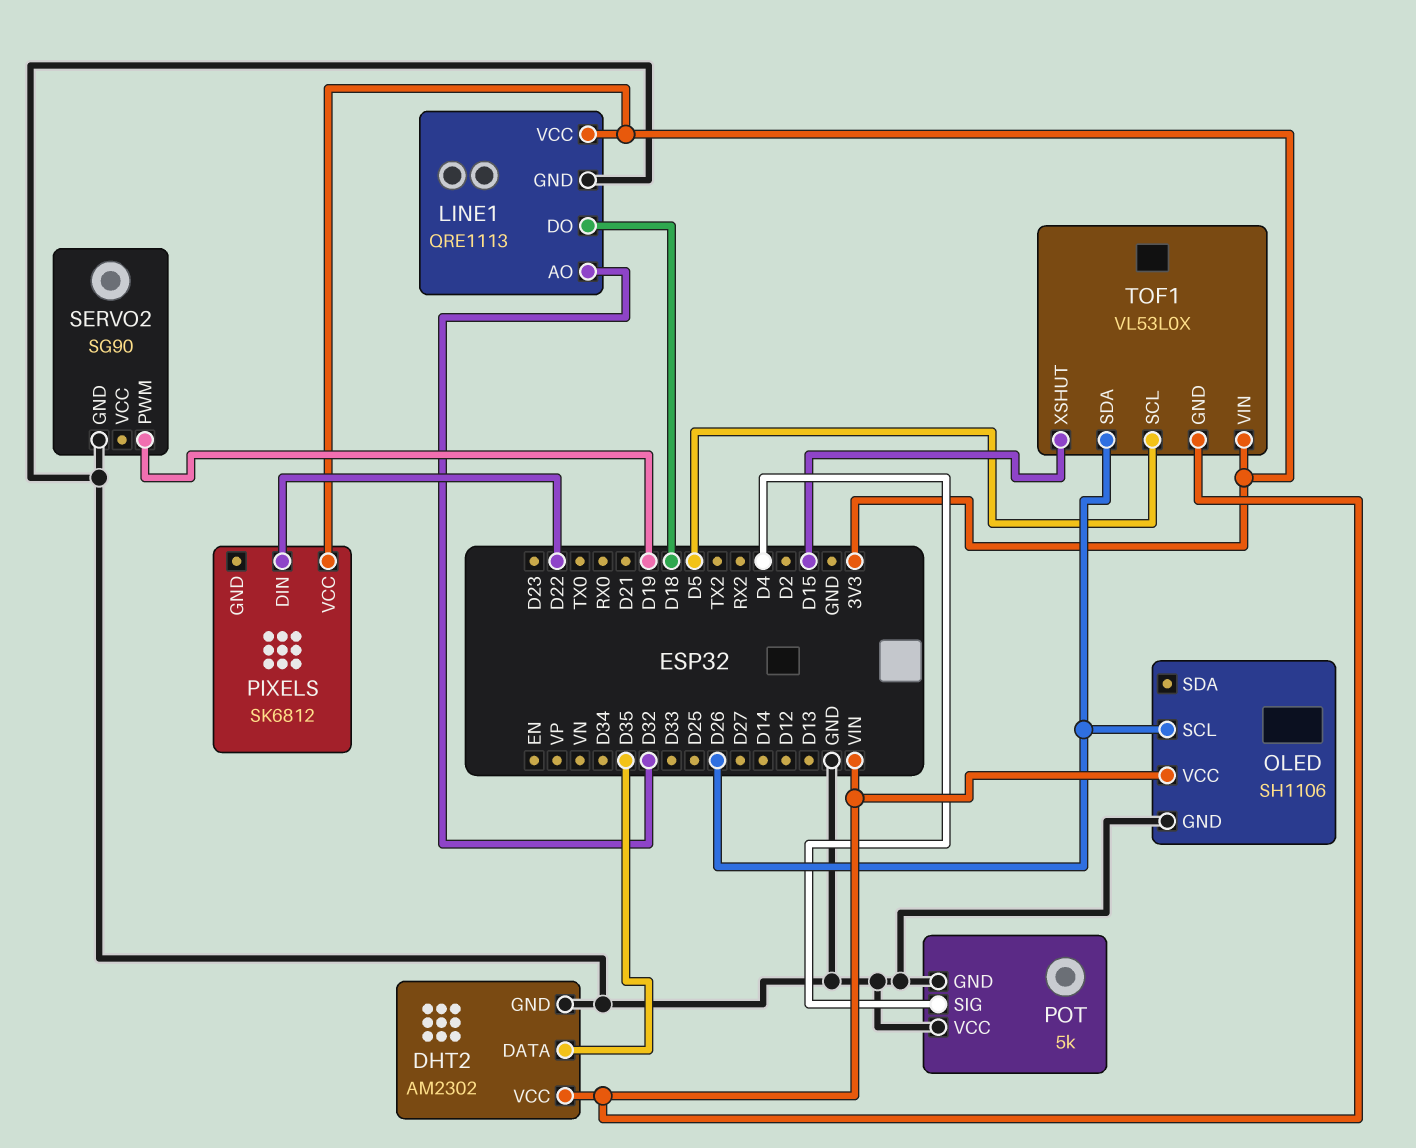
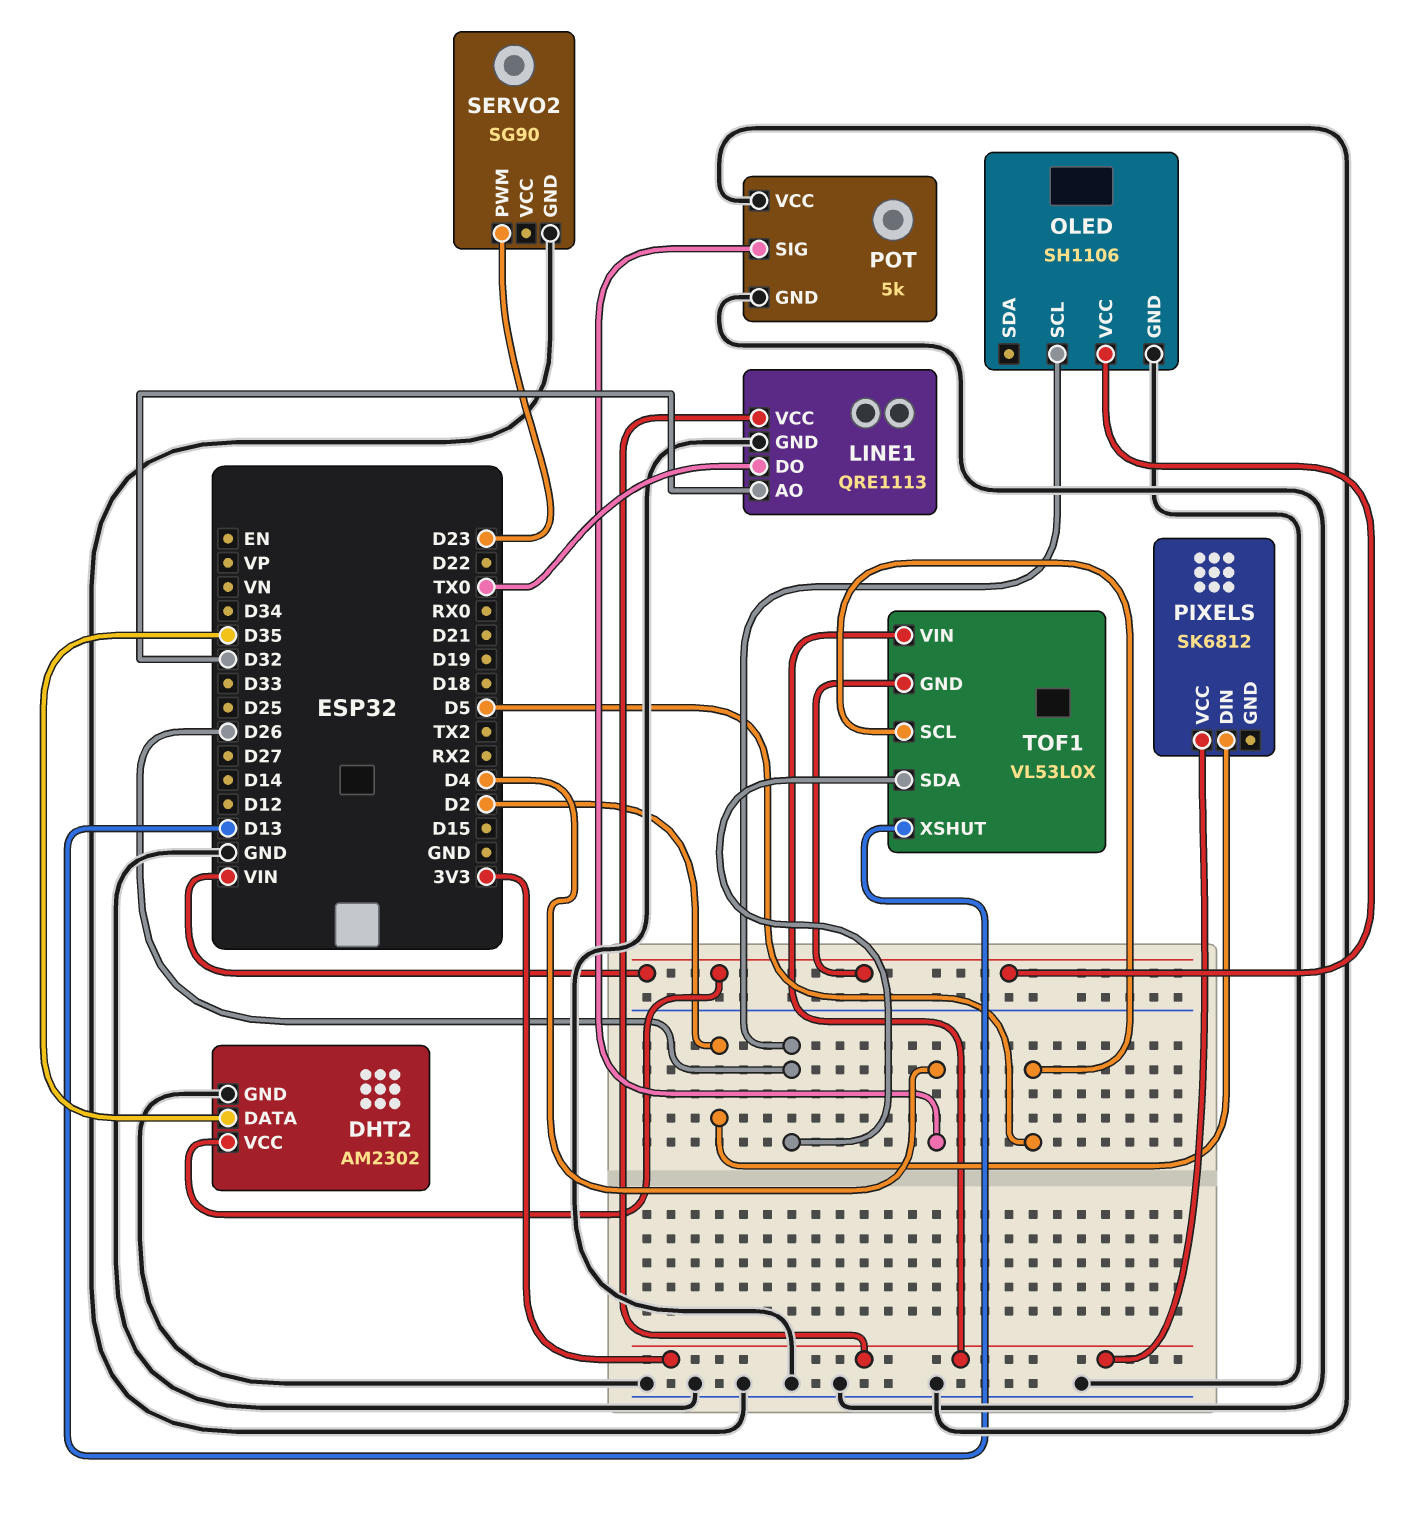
LINE1 pin DO: D18 -> TX0
PIXELS pin DIN: D22 -> D2
SERVO2 pin PWM: D19 -> D23
TOF1 pin XSHUT: D15 -> D13

